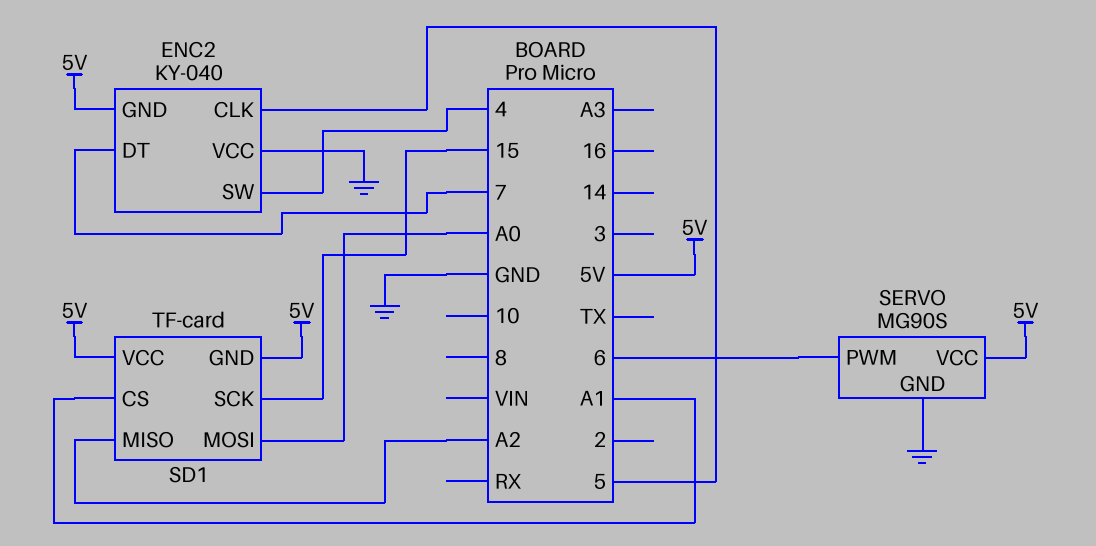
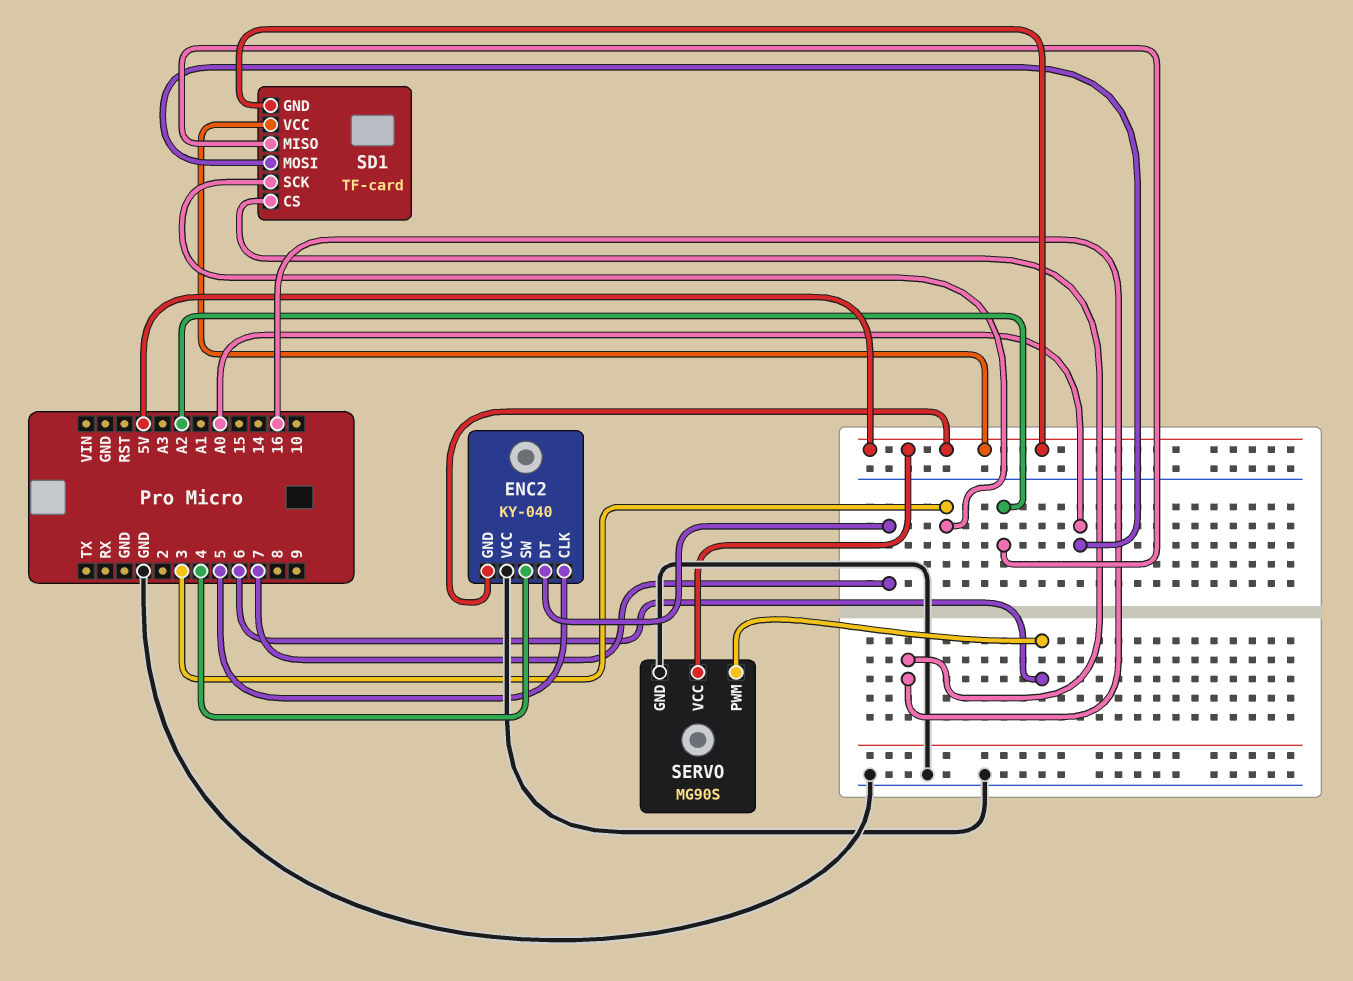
SD1 pin CS: A1 -> 16
SD1 pin SCK: 15 -> 3

